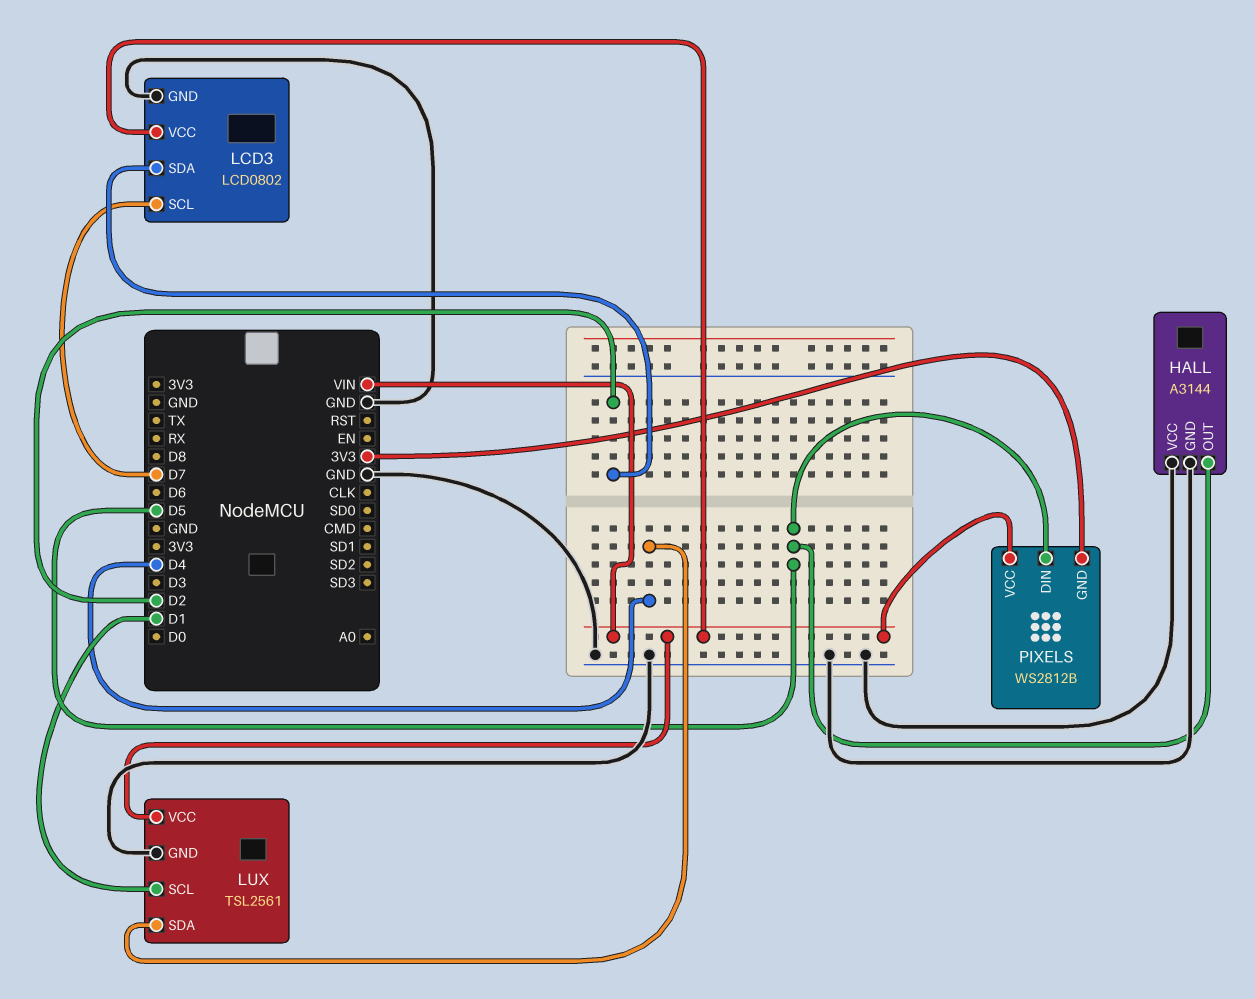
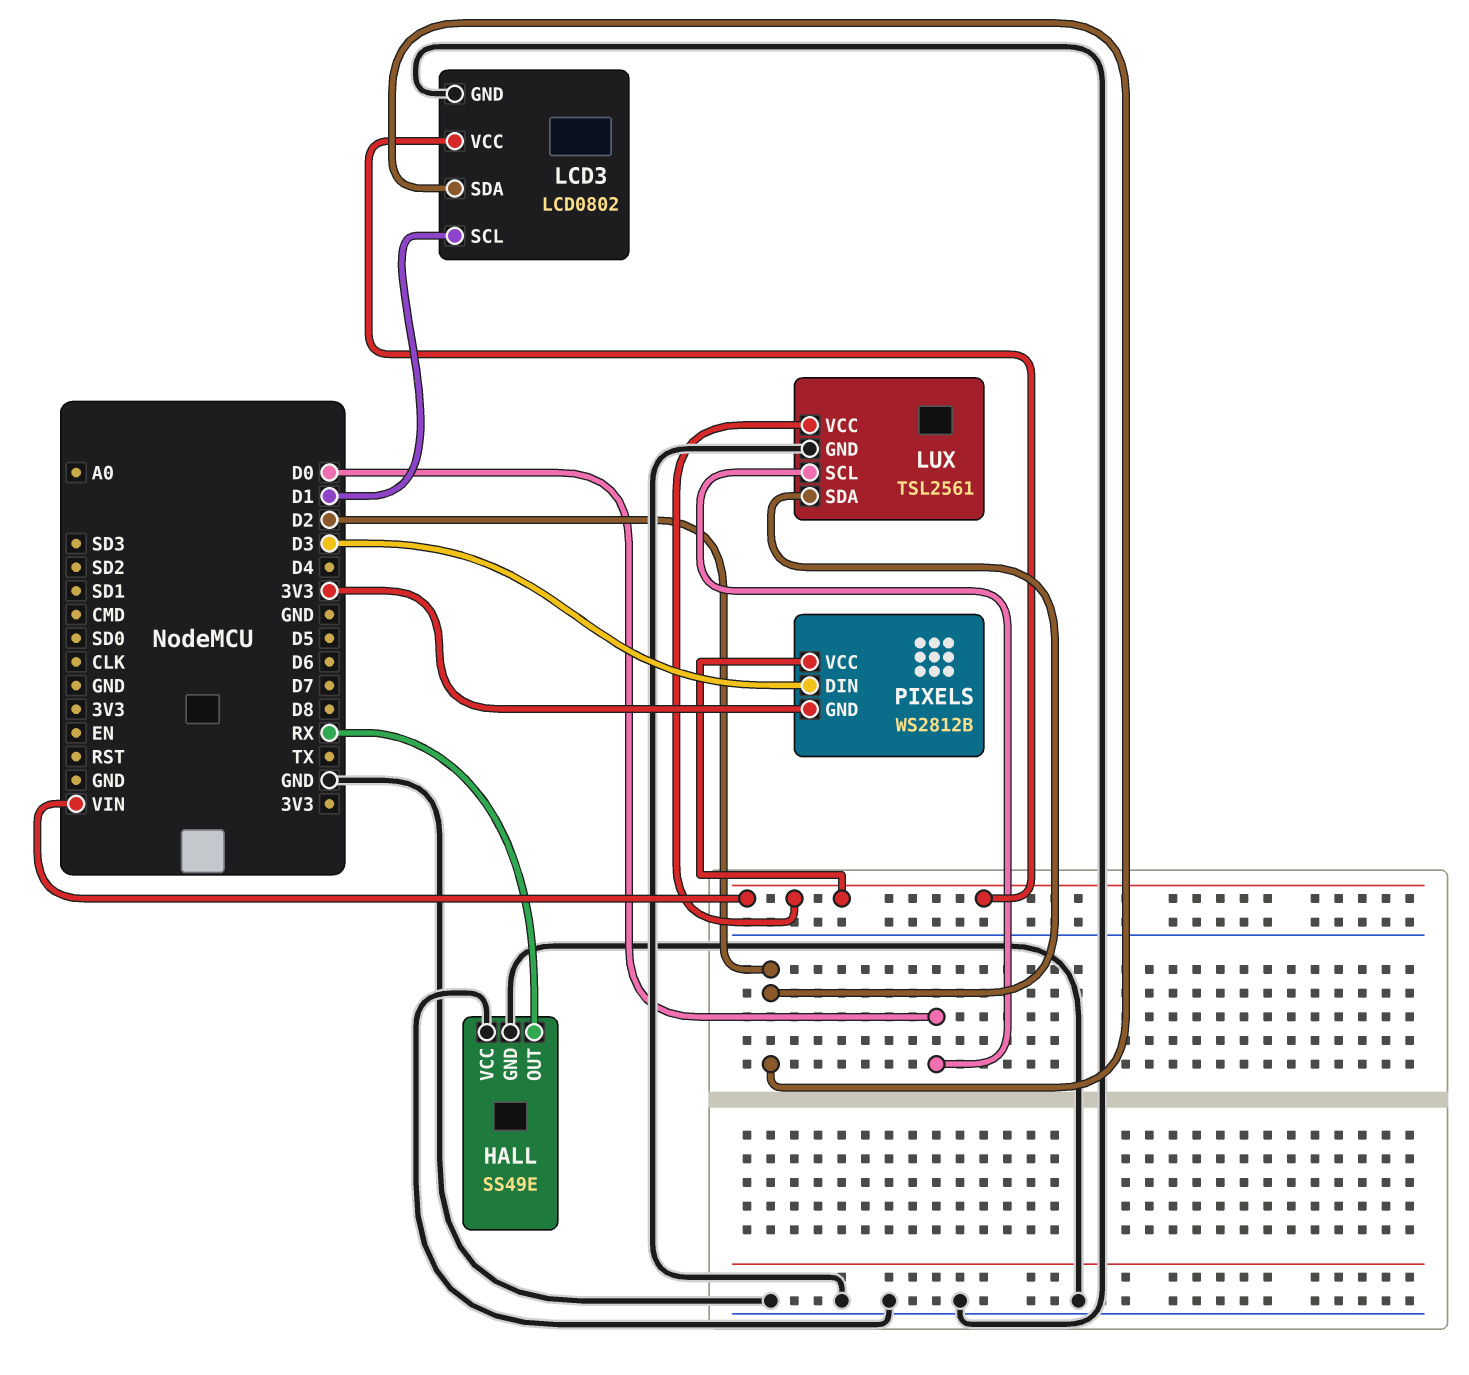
HALL: A3144 -> SS49E
HALL pin OUT: D5 -> RX
LCD3 pin SCL: D7 -> D1
LUX pin SCL: D1 -> D0
LUX pin SDA: D4 -> D2
PIXELS pin DIN: D5 -> D3

